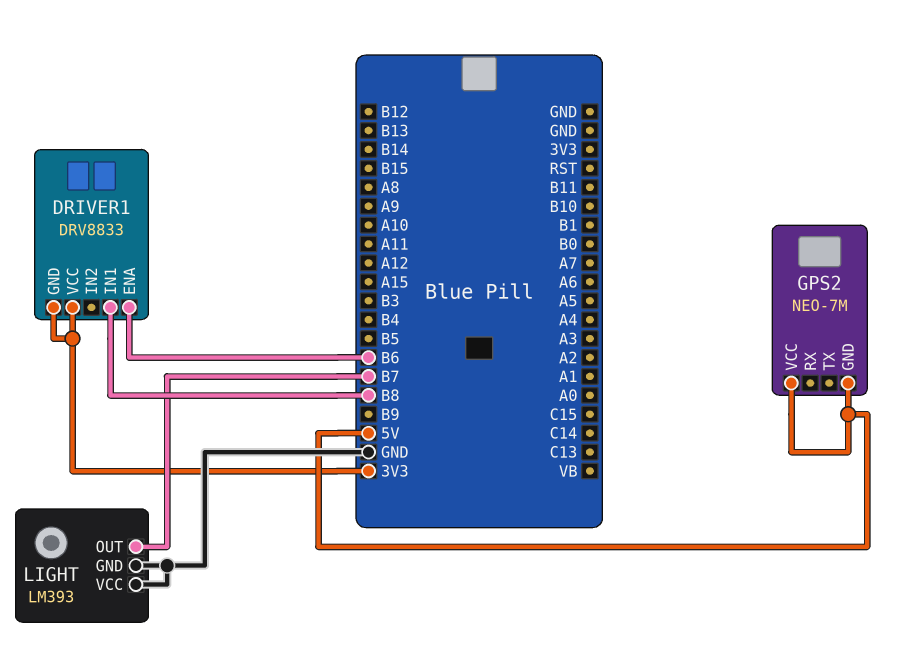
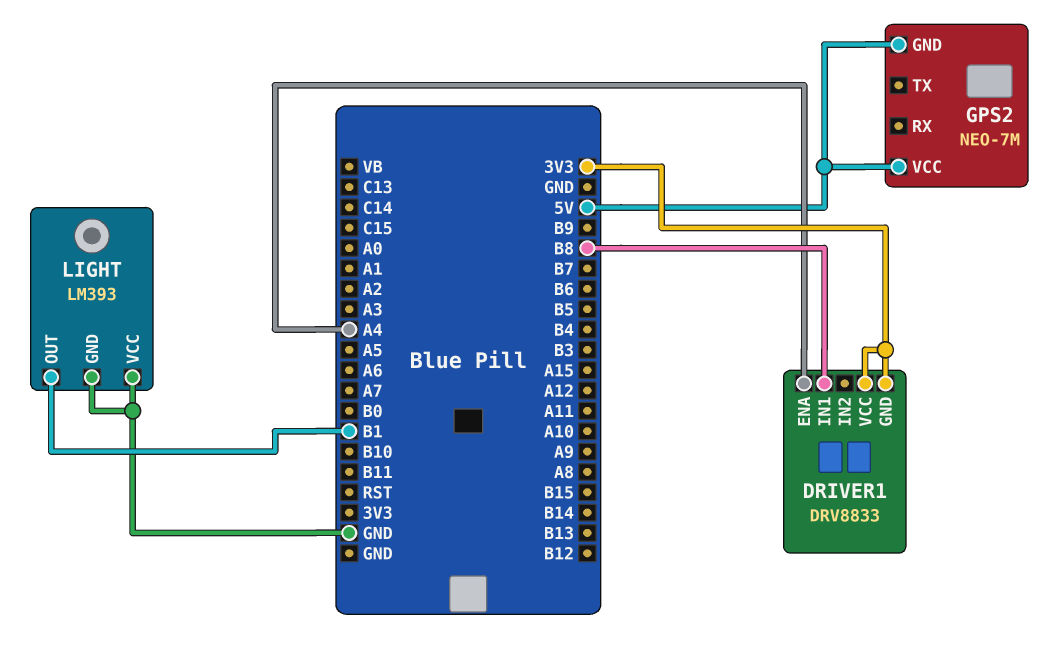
DRIVER1 pin ENA: B6 -> A4
LIGHT pin OUT: B7 -> B1

